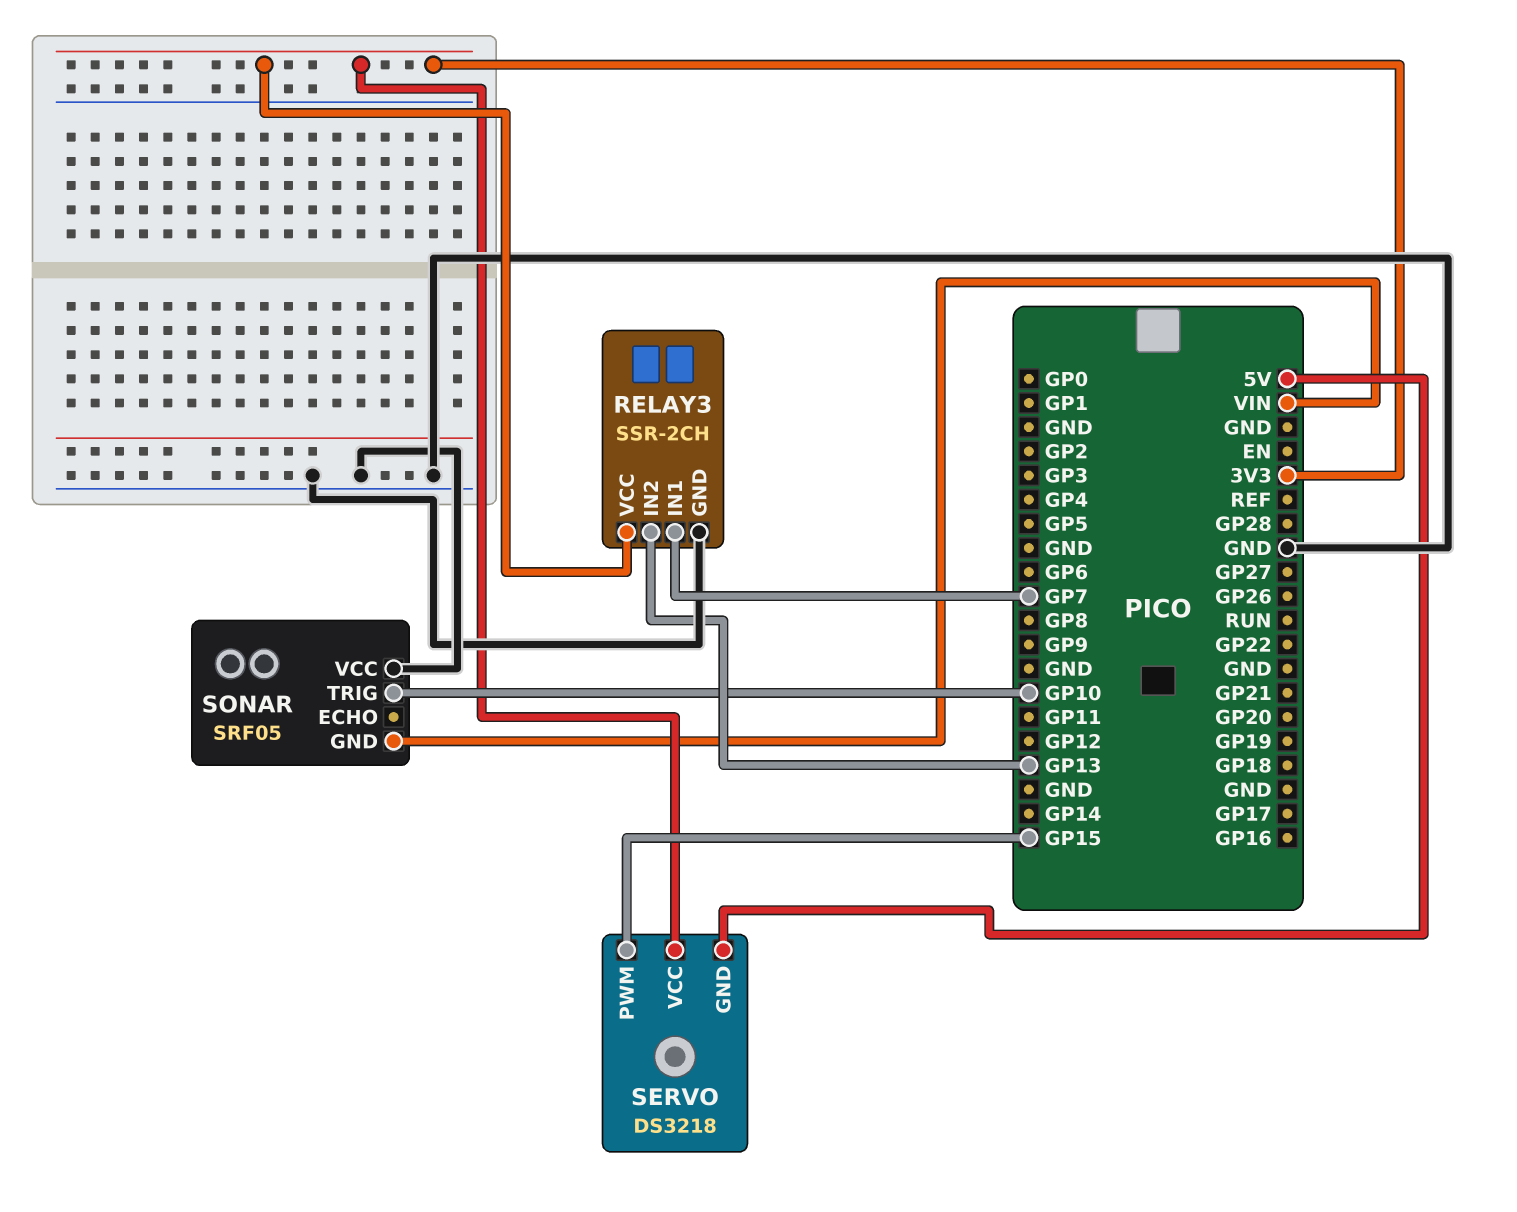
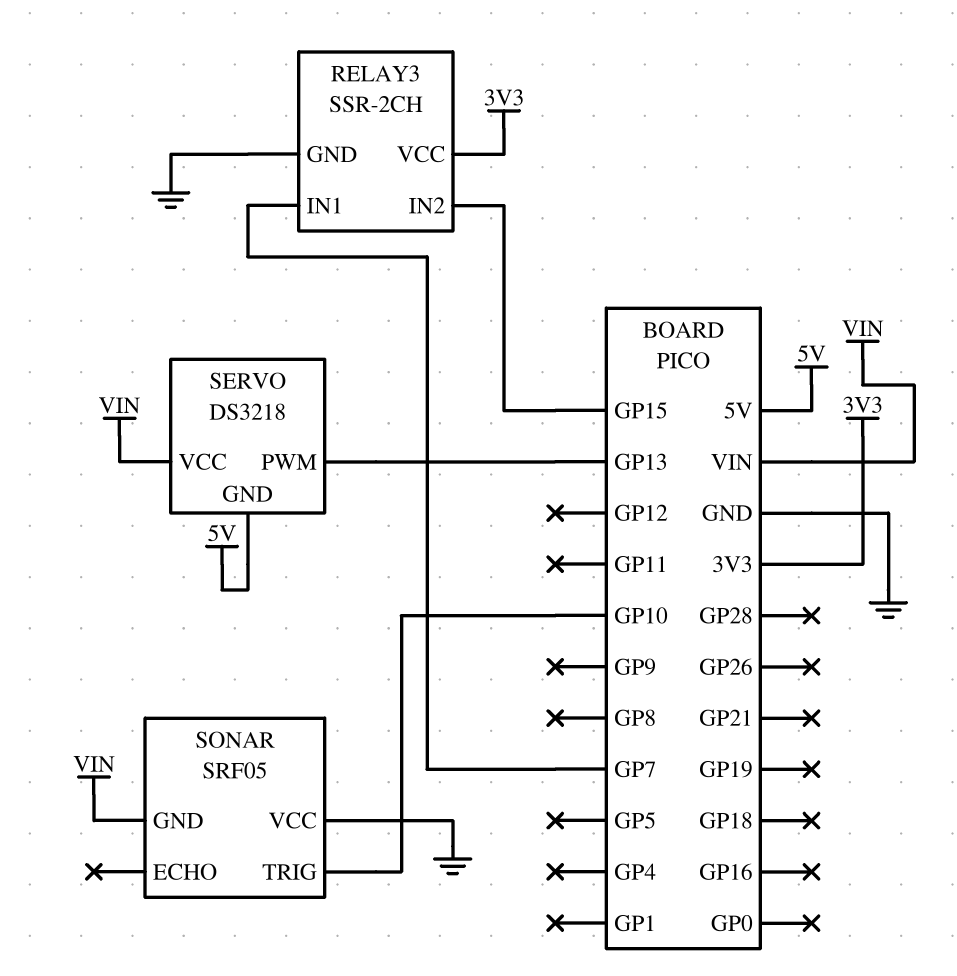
RELAY3 pin IN2: GP13 -> GP15
SERVO pin PWM: GP15 -> GP13
SERVO pin VCC: 3V3 -> VIN

